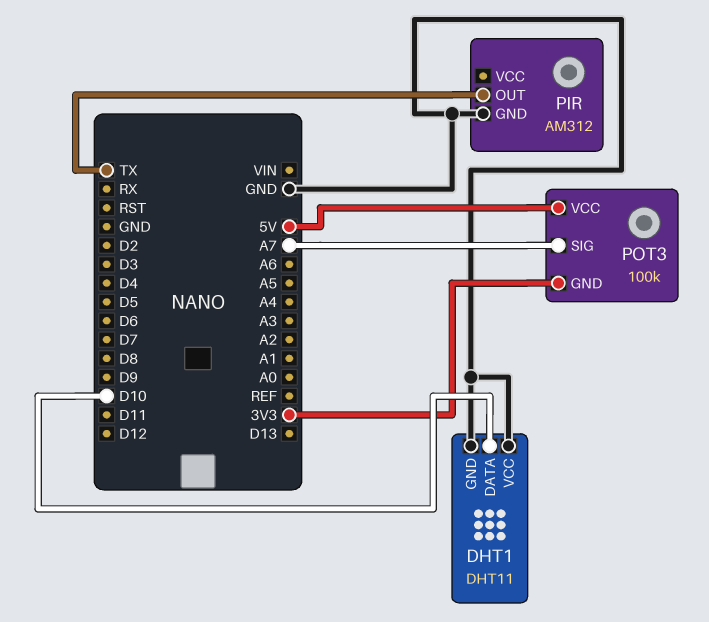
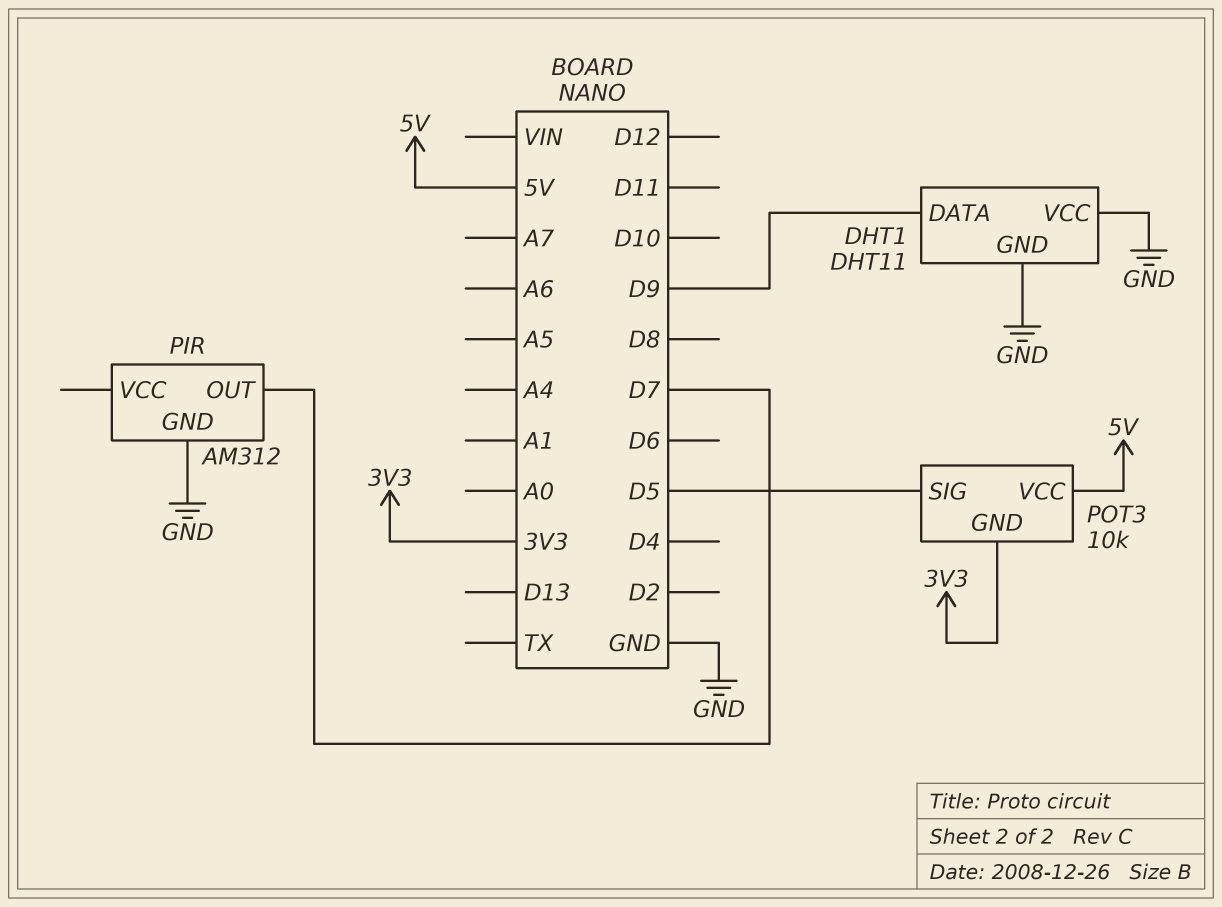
DHT1 pin DATA: D10 -> D9
PIR pin OUT: TX -> D7
POT3: 100k -> 10k
POT3 pin SIG: A7 -> D5

